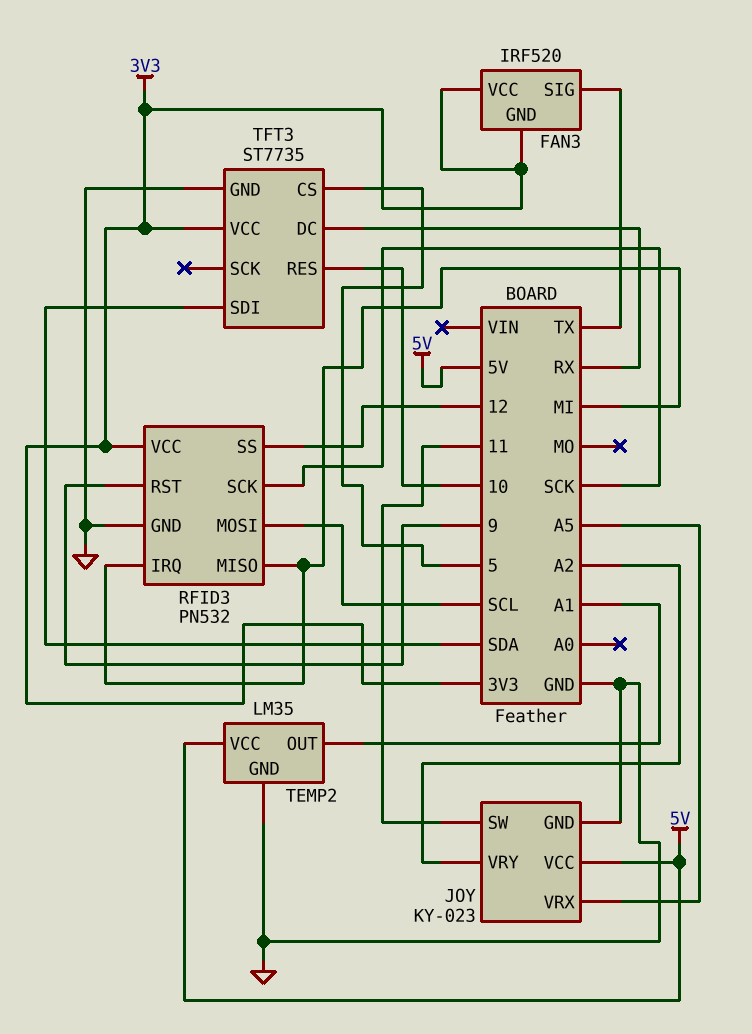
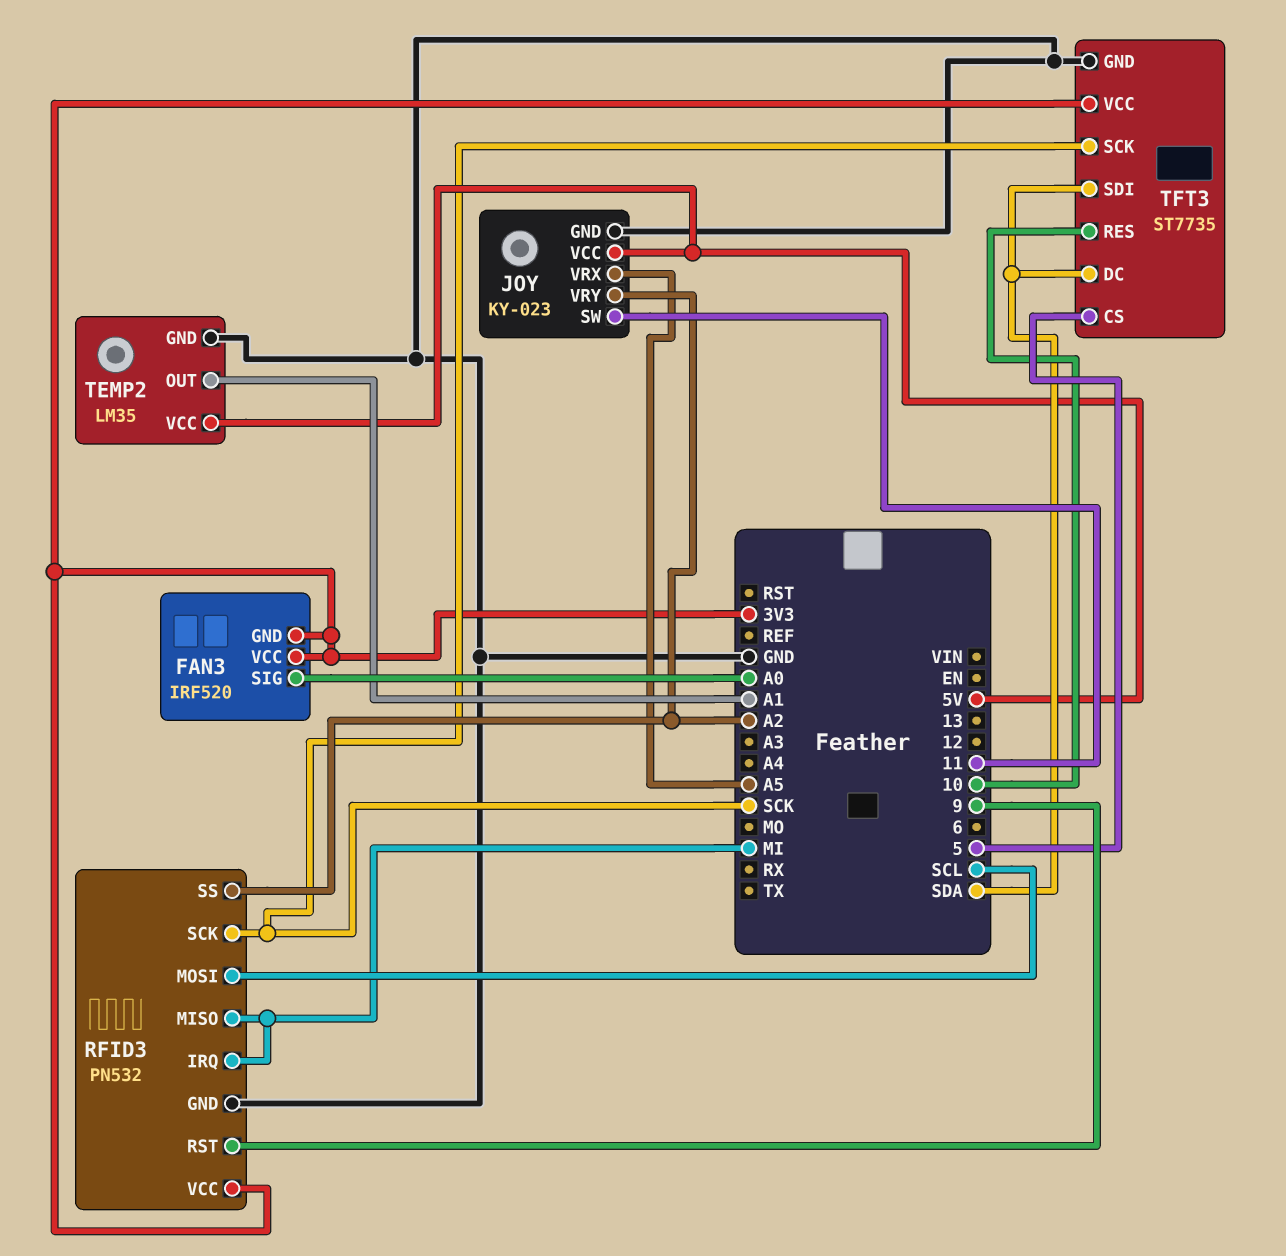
FAN3 pin SIG: TX -> A0
RFID3 pin SS: 12 -> A2
TFT3 pin DC: RX -> SDA
TFT3 pin SCK: none -> SCK

